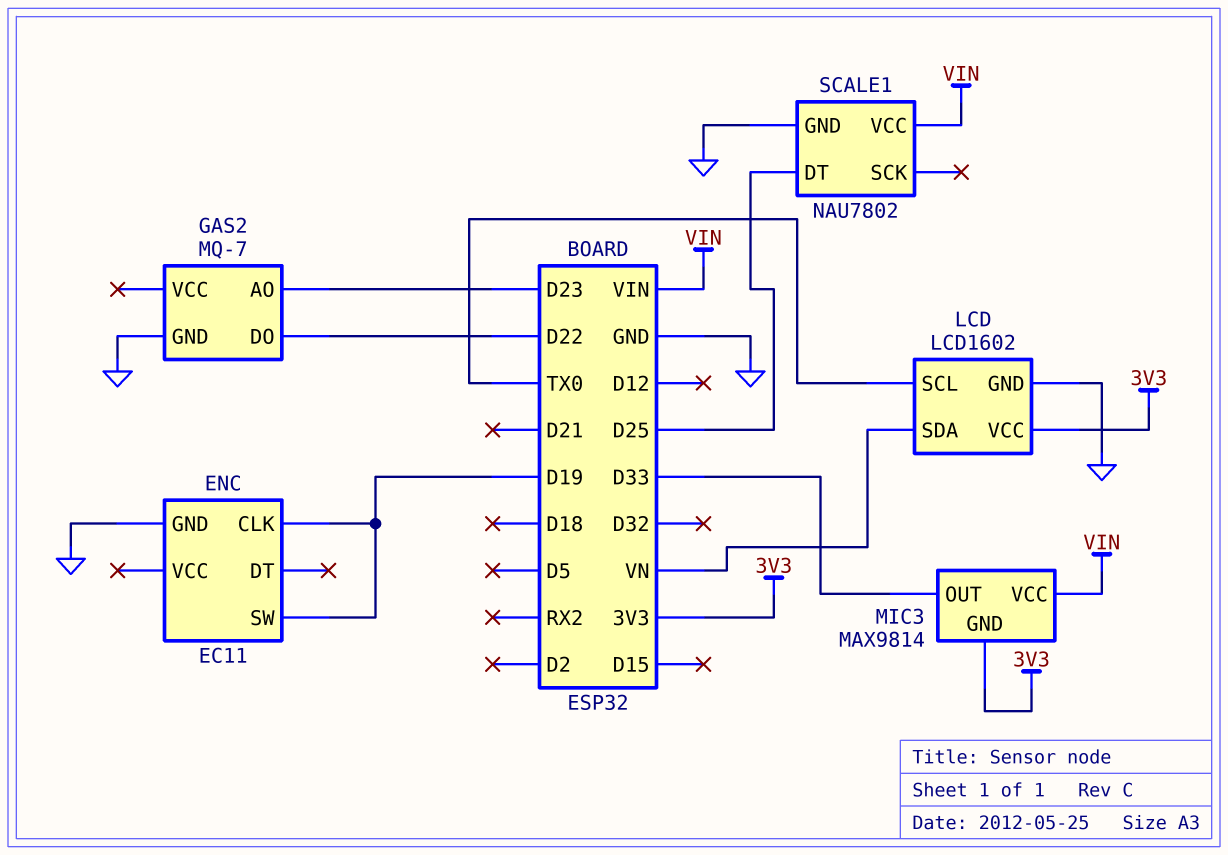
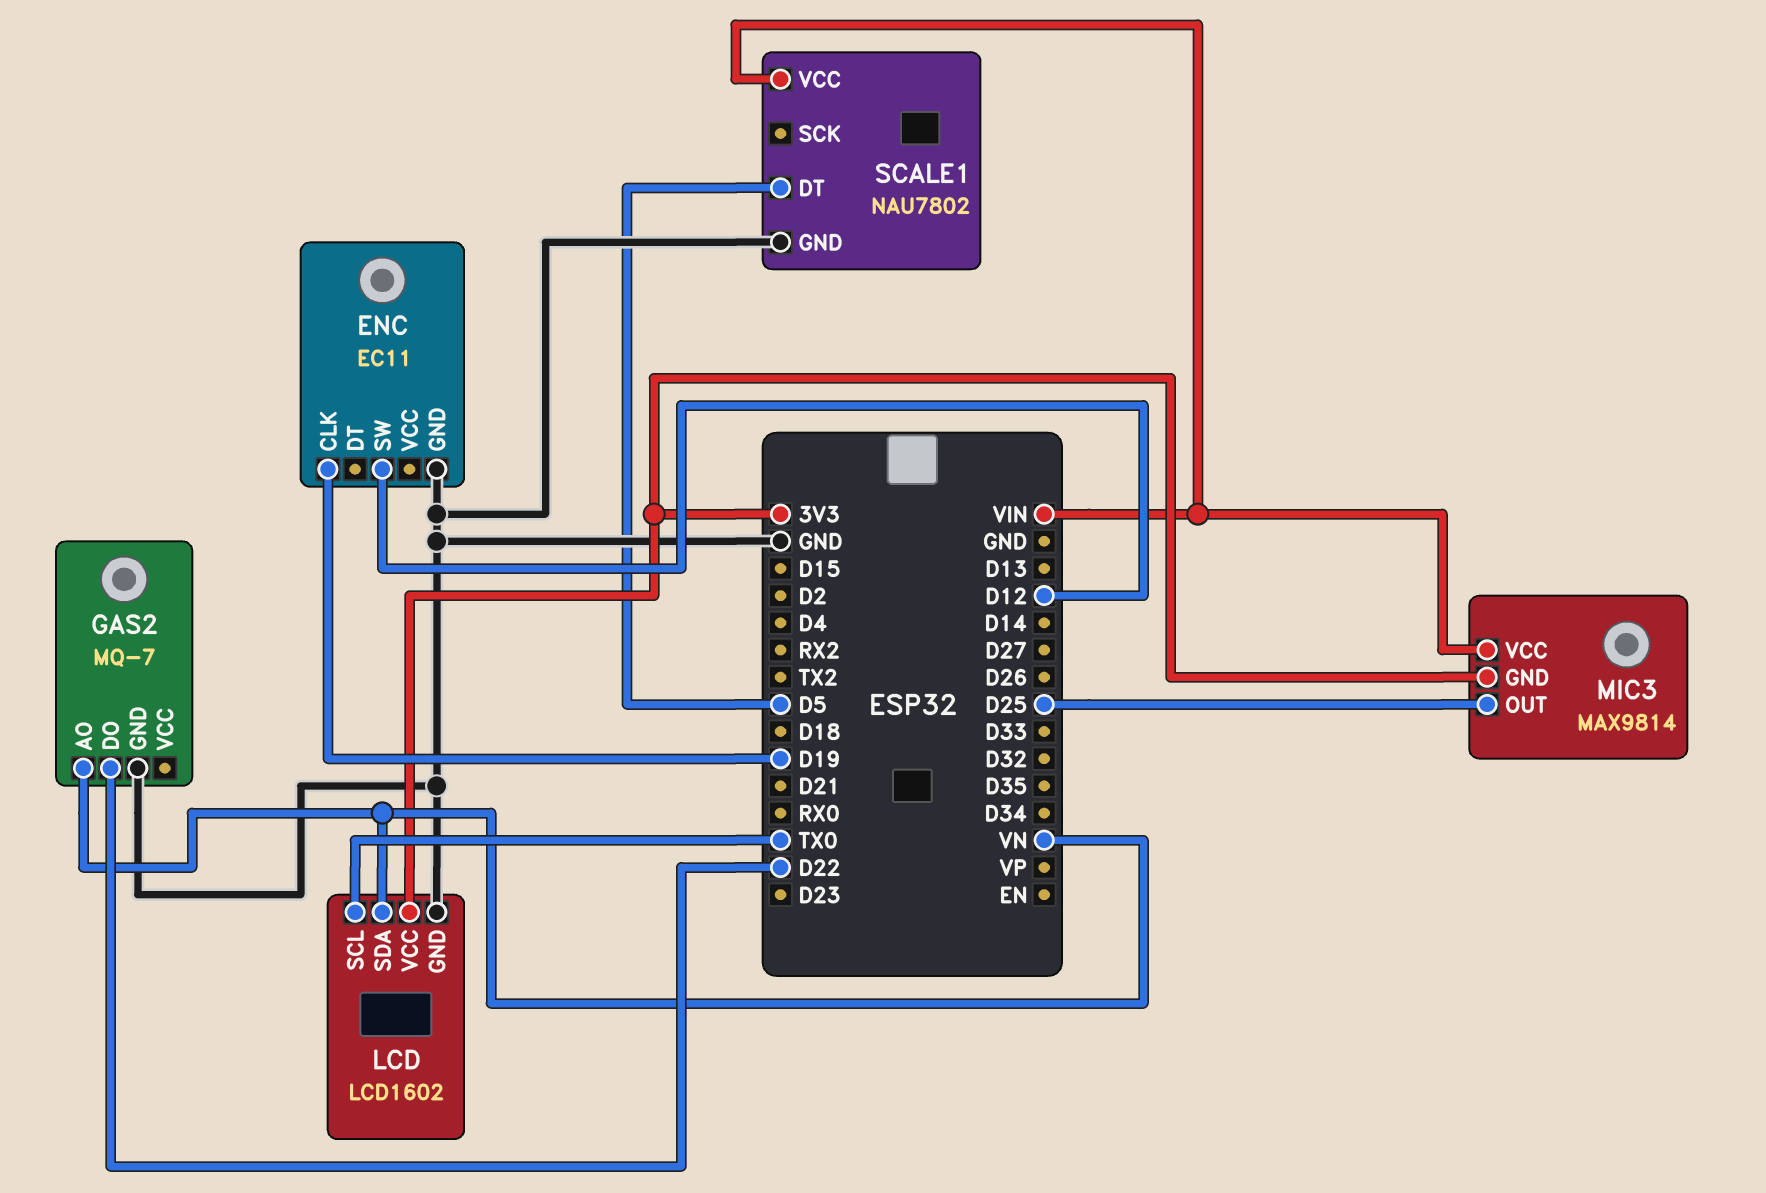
ENC pin SW: D19 -> D12
GAS2 pin AO: D23 -> VN
MIC3 pin OUT: D33 -> D25
SCALE1 pin DT: D25 -> D5

